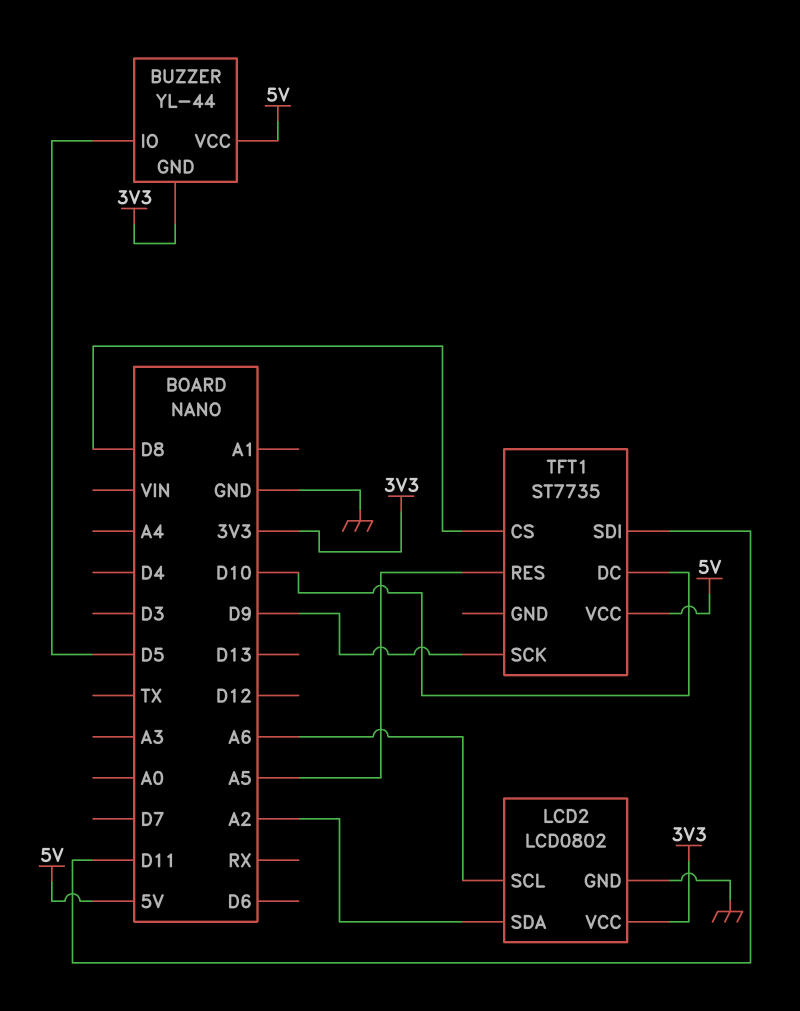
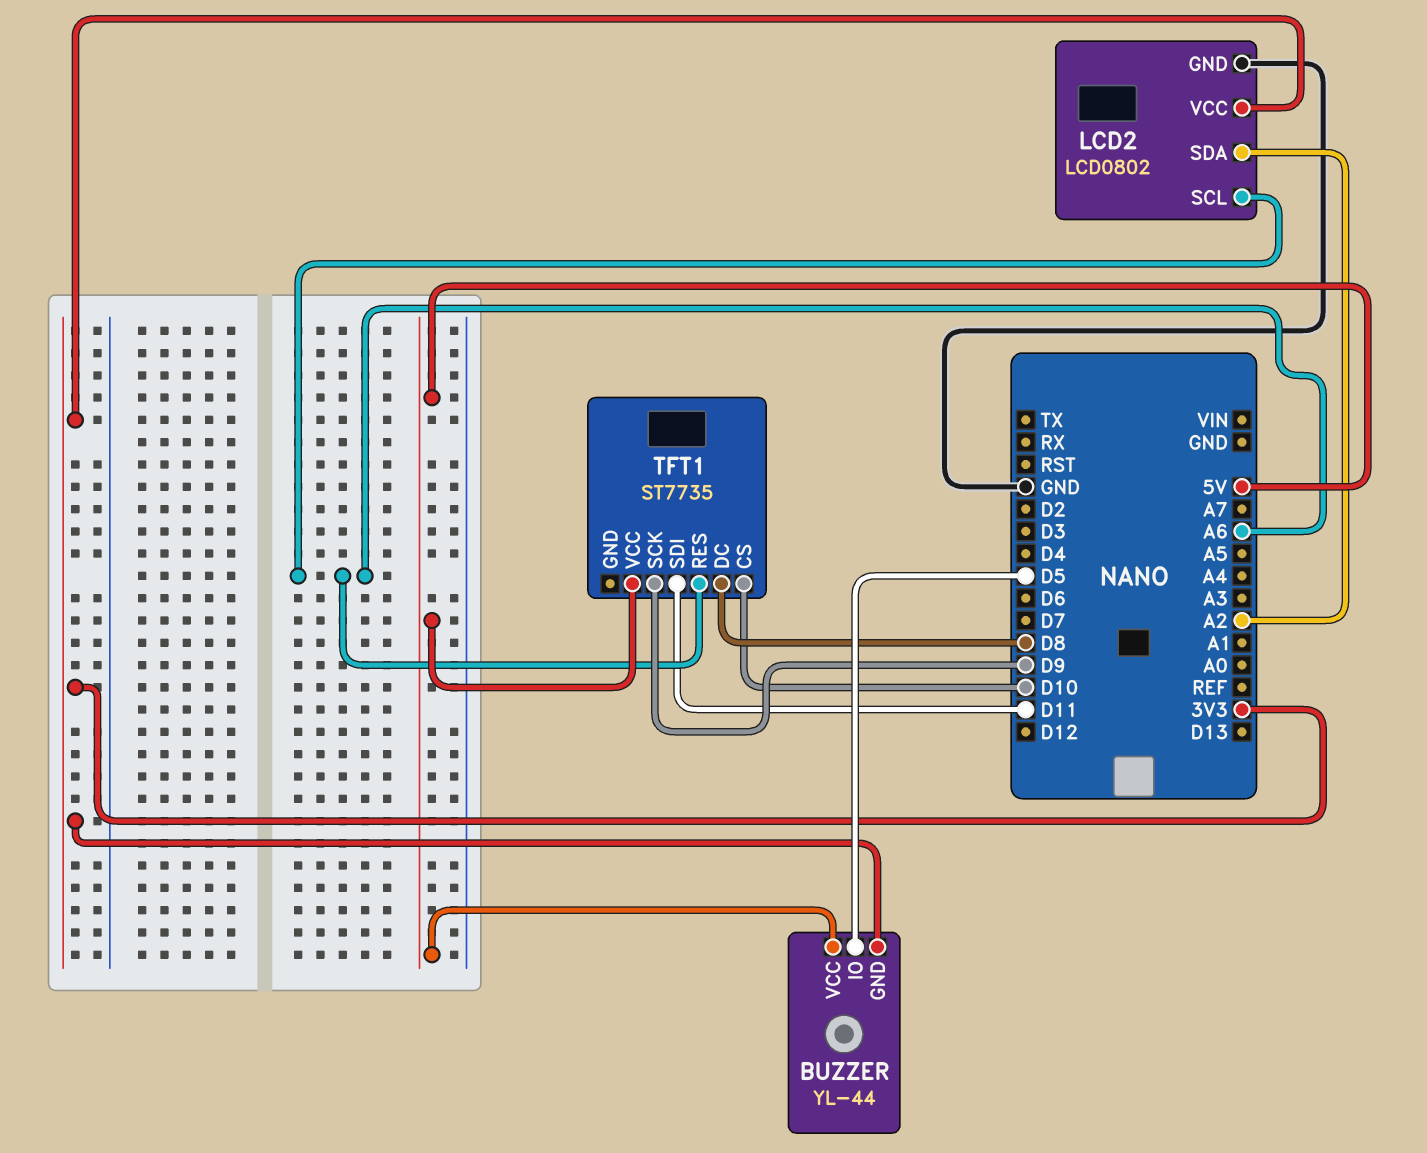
TFT1 pin CS: D8 -> D10
TFT1 pin DC: D10 -> D8
TFT1 pin RES: A5 -> A6

